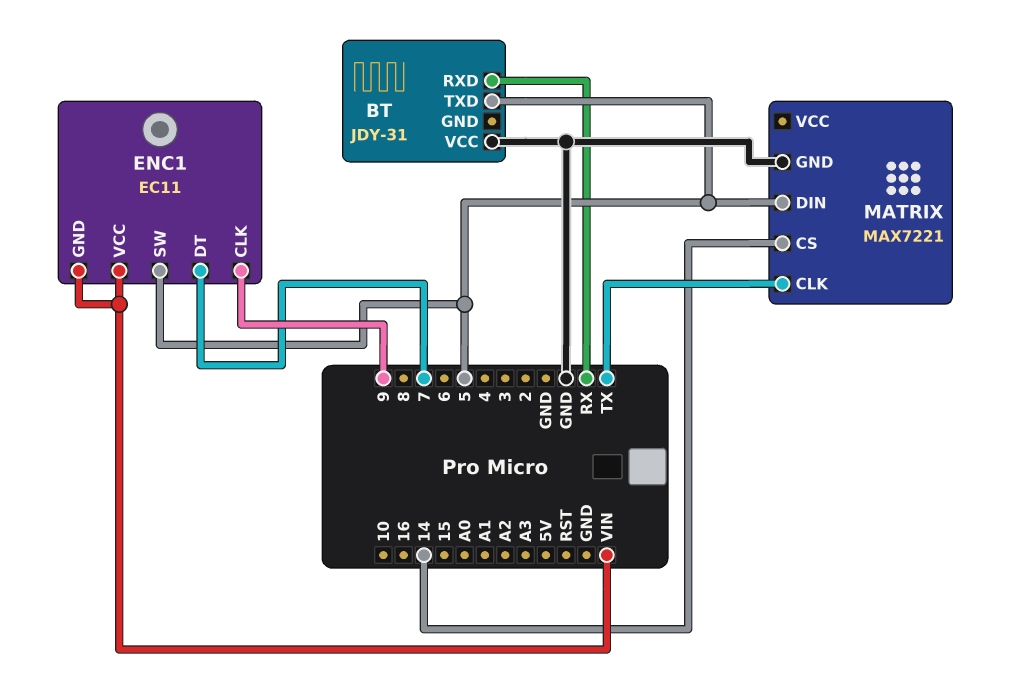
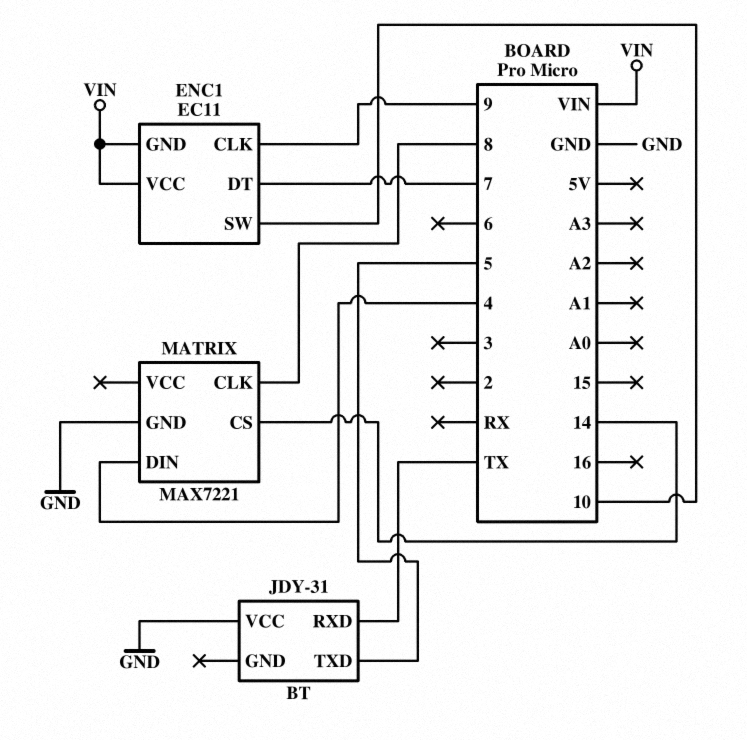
BT pin RXD: RX -> TX
ENC1 pin SW: 5 -> 10
MATRIX pin CLK: TX -> 8
MATRIX pin DIN: 5 -> 4

